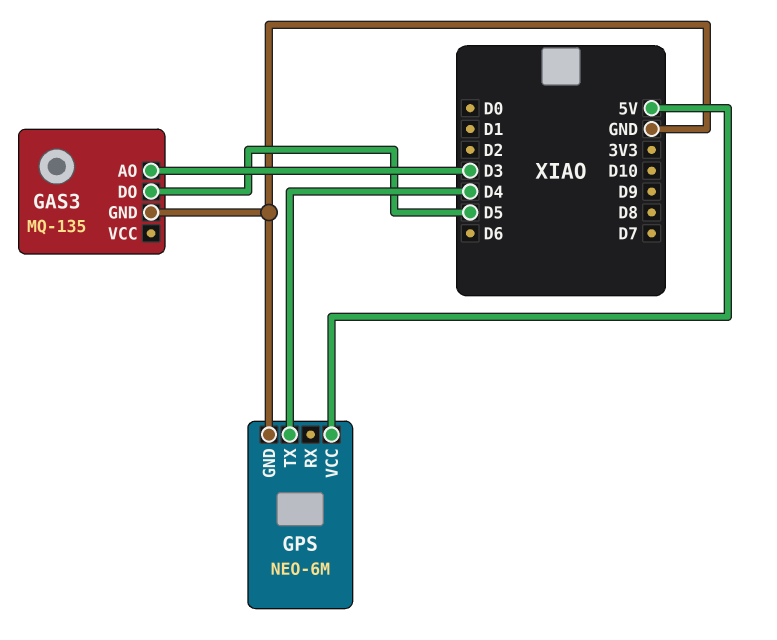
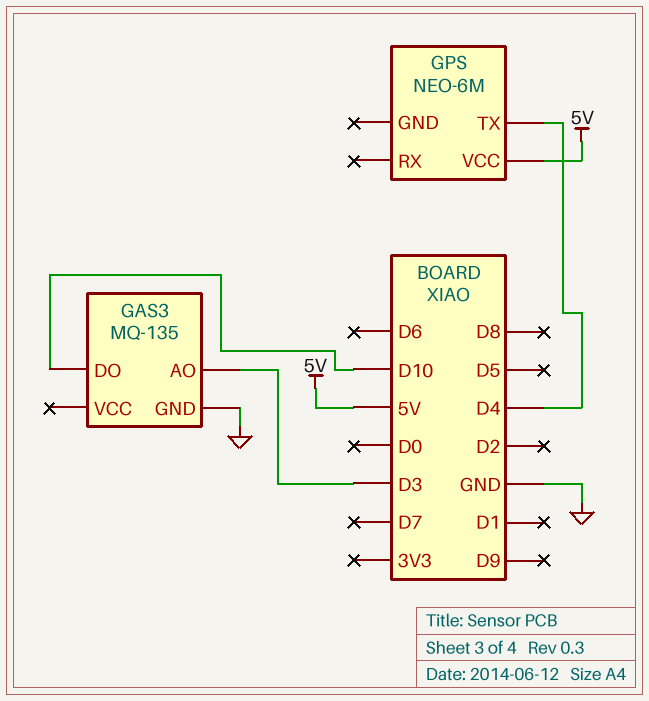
GAS3 pin DO: D5 -> D10
GPS pin GND: GND -> none

